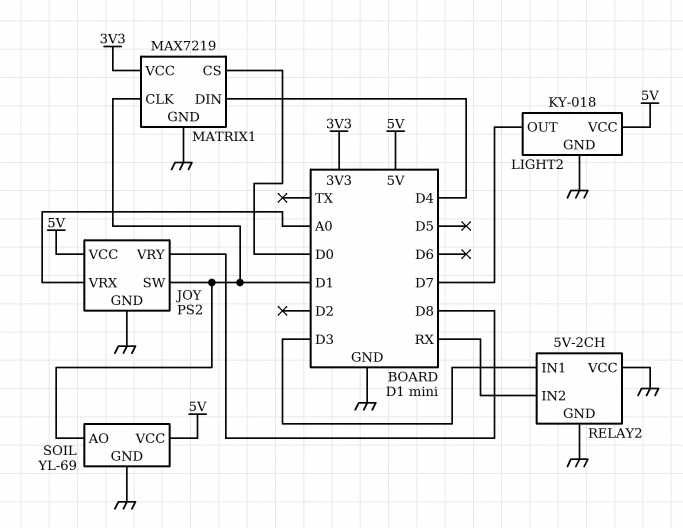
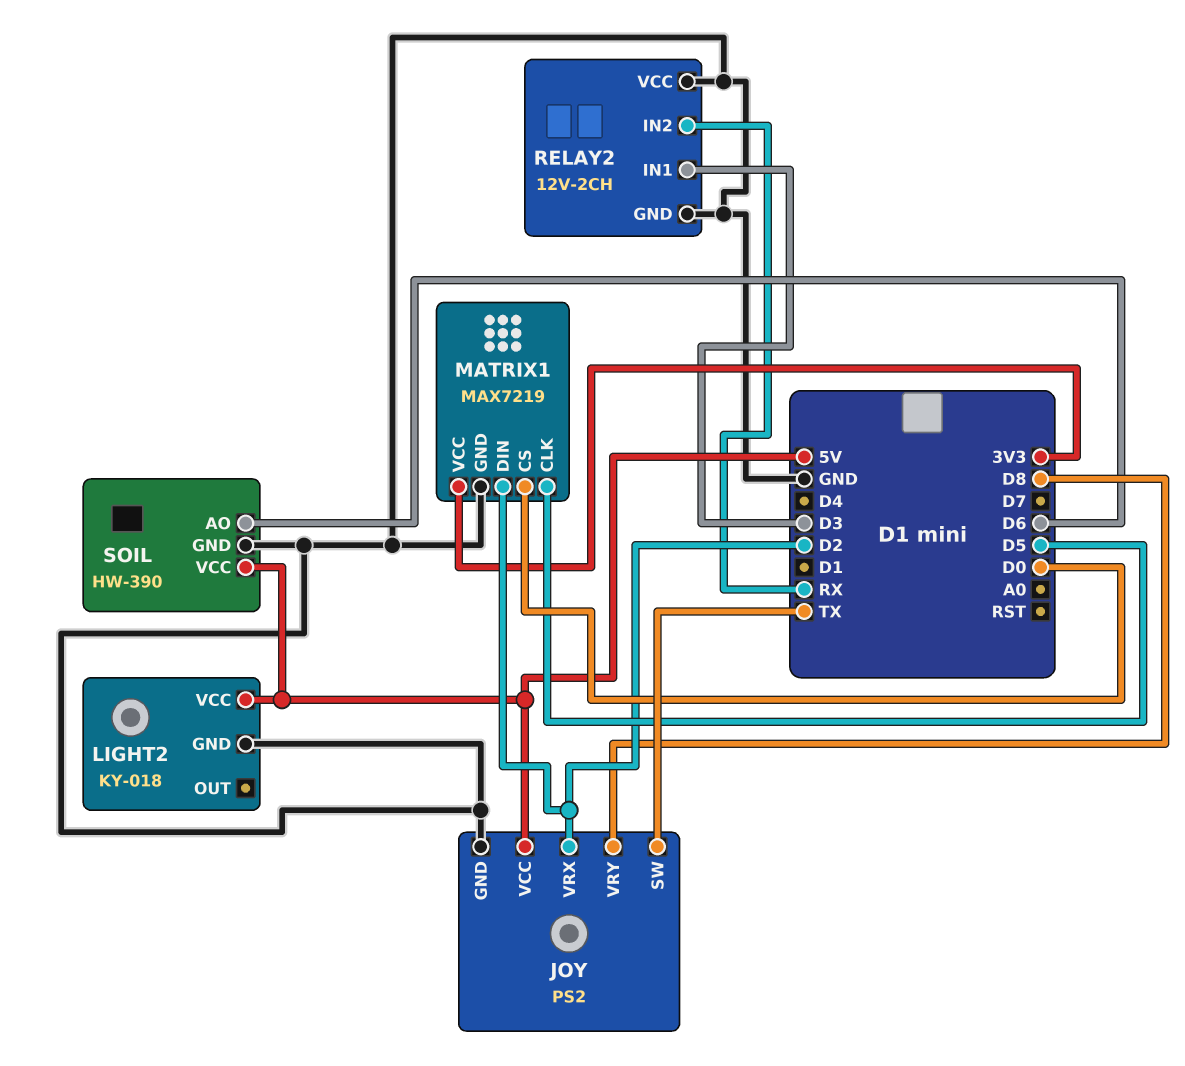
JOY pin SW: D1 -> TX
JOY pin VRX: A0 -> D2
LIGHT2 pin OUT: D7 -> none
MATRIX1 pin CLK: D1 -> D5
MATRIX1 pin DIN: D4 -> D2
RELAY2: 5V-2CH -> 12V-2CH
SOIL: YL-69 -> HW-390
SOIL pin AO: D1 -> D6

